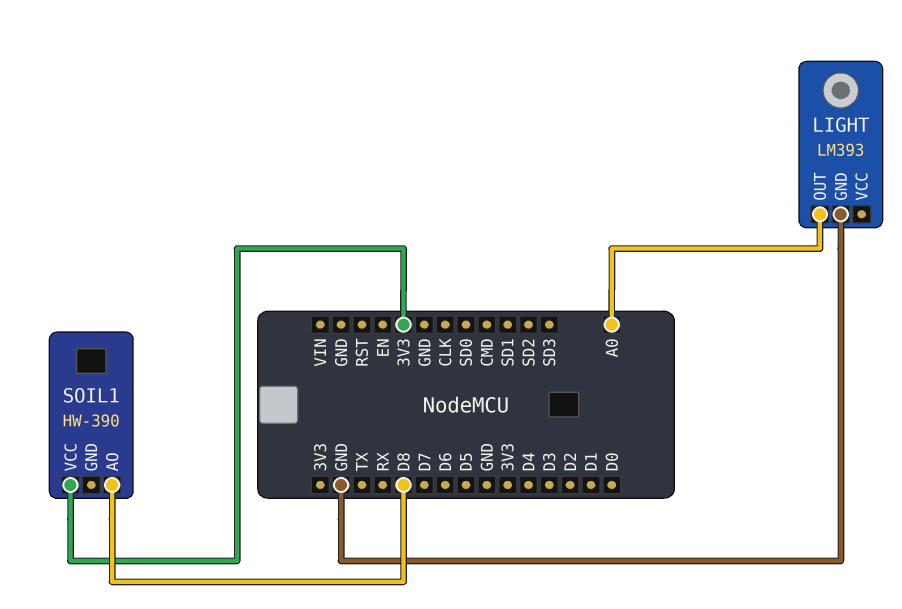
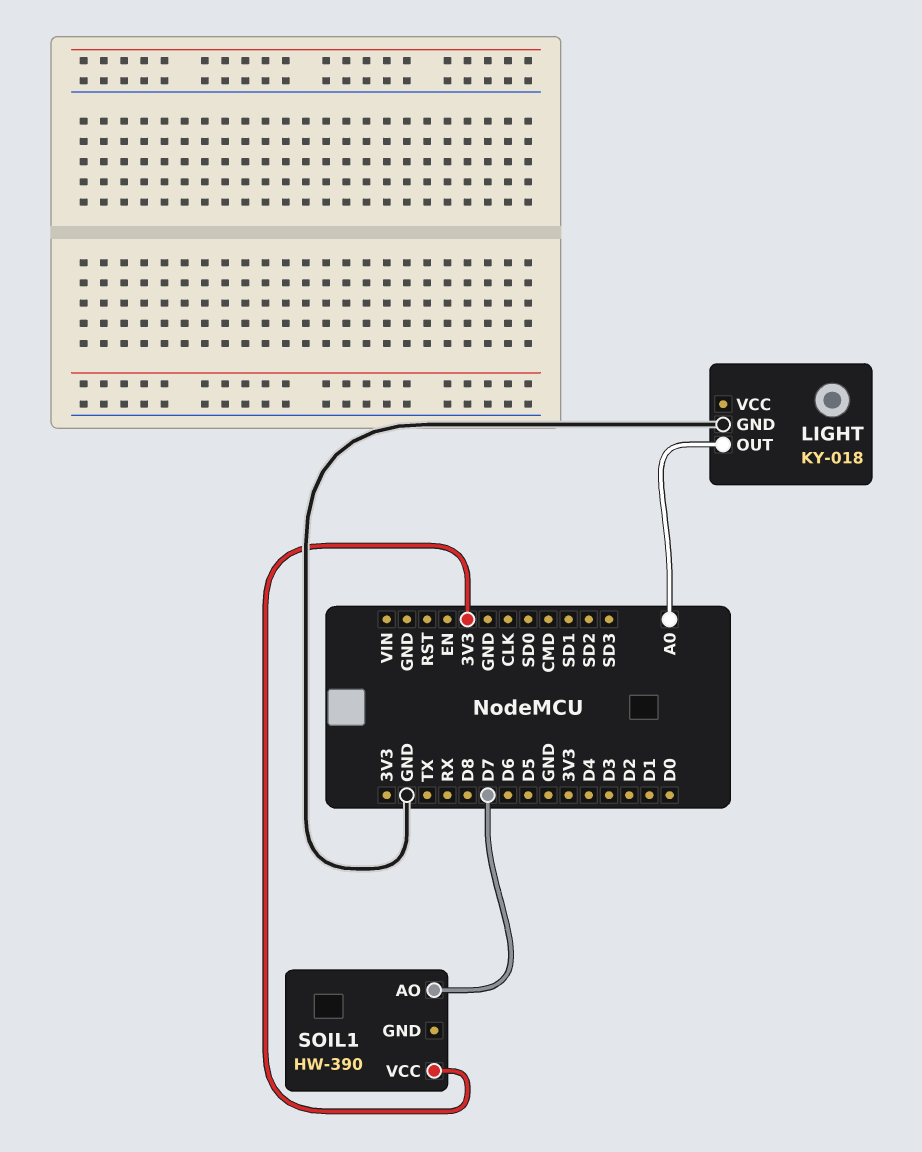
LIGHT: LM393 -> KY-018
SOIL1 pin AO: D8 -> D7

